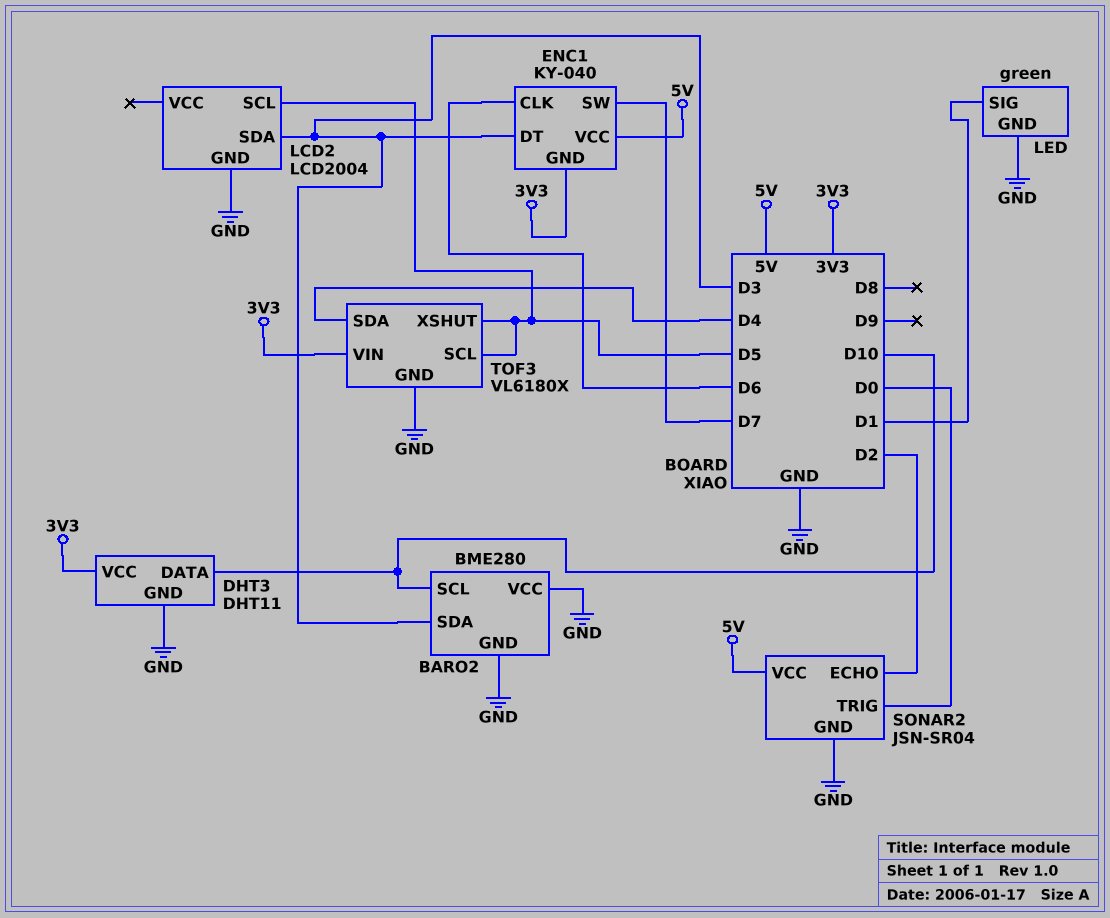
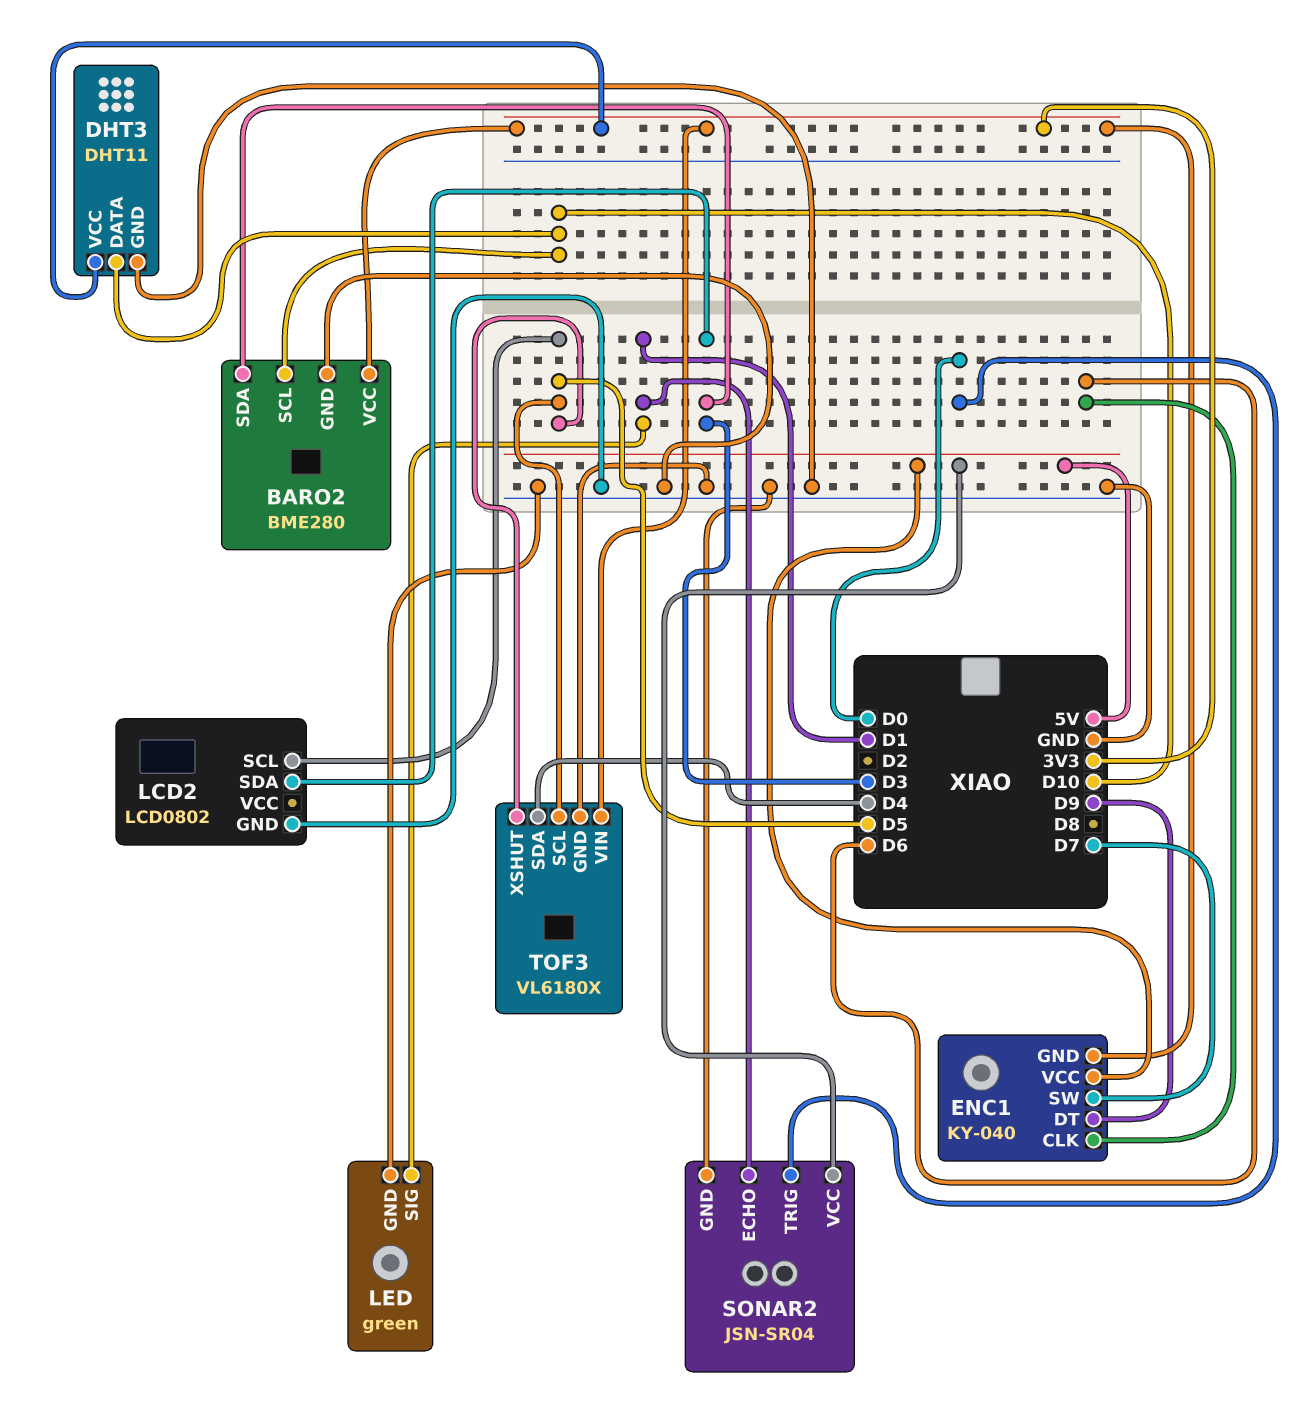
BARO2 pin VCC: GND -> 3V3
ENC1 pin DT: D3 -> D9
LCD2: LCD2004 -> LCD0802
SONAR2 pin ECHO: D2 -> D1

